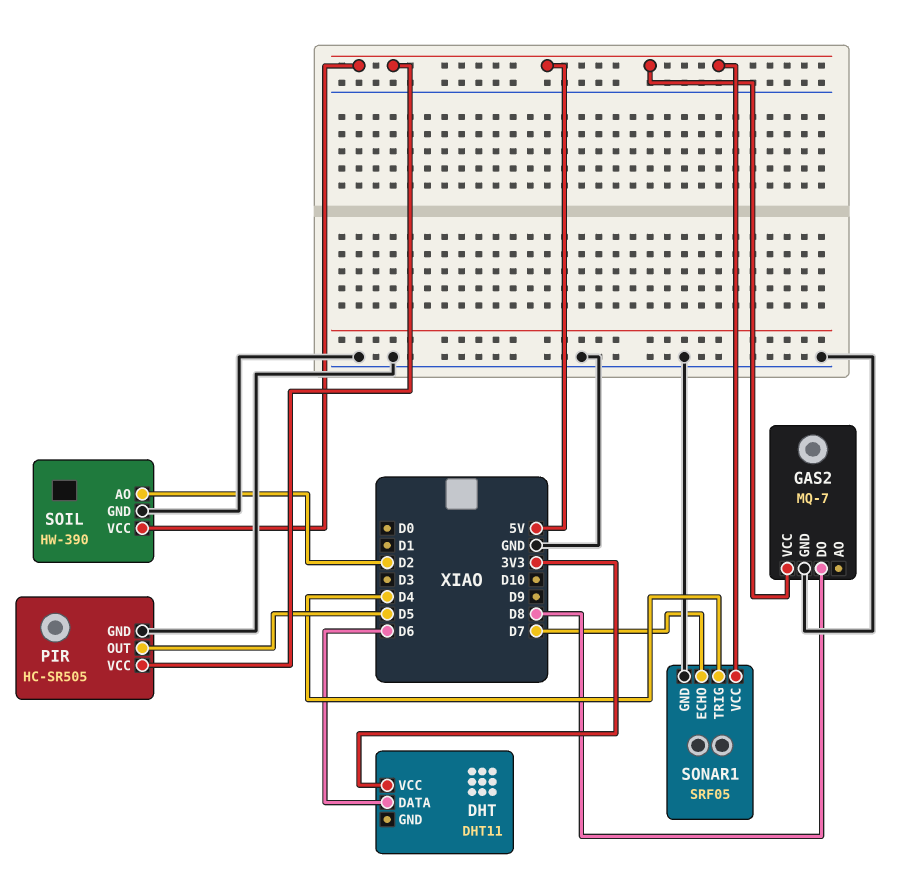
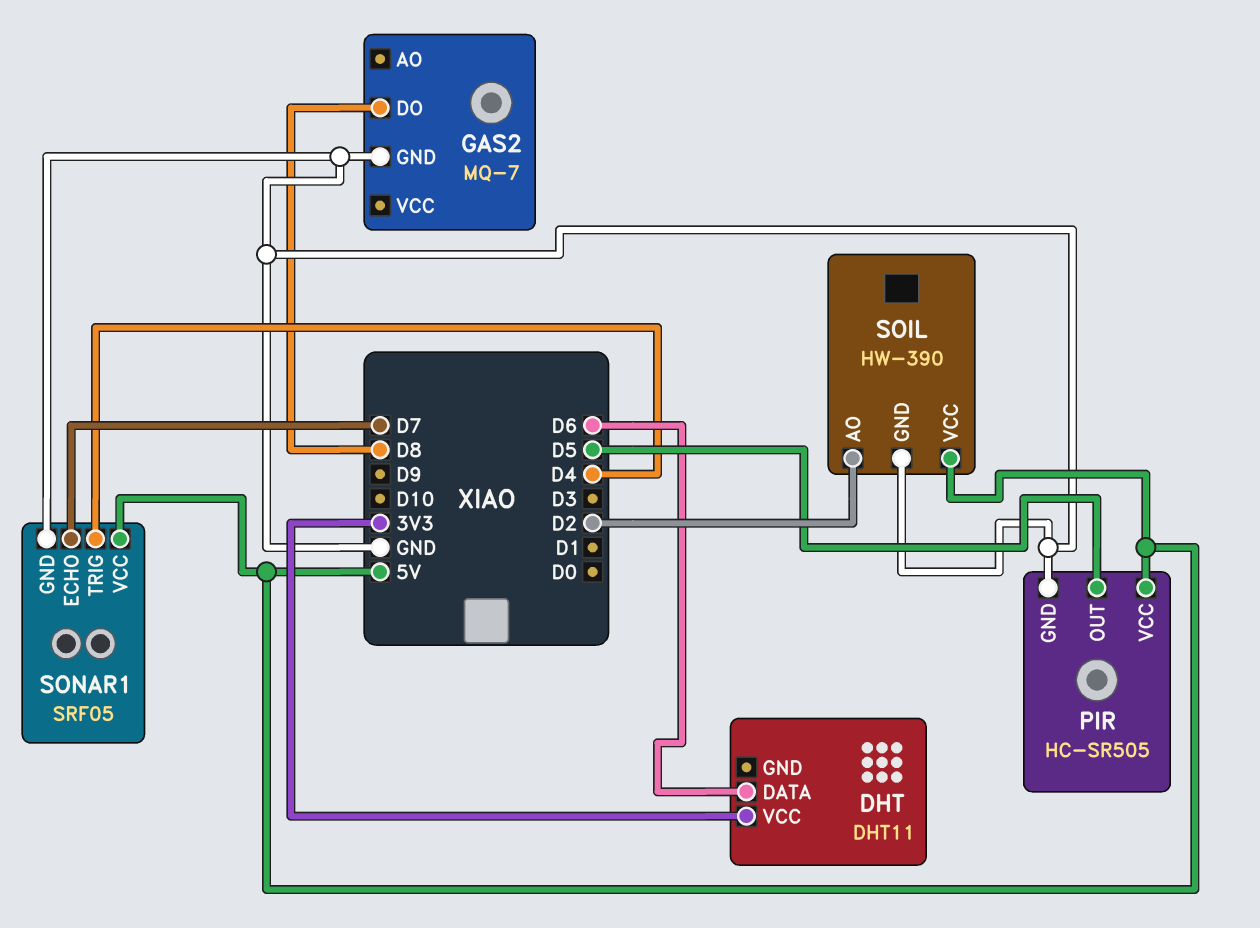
GAS2 pin VCC: 5V -> none

